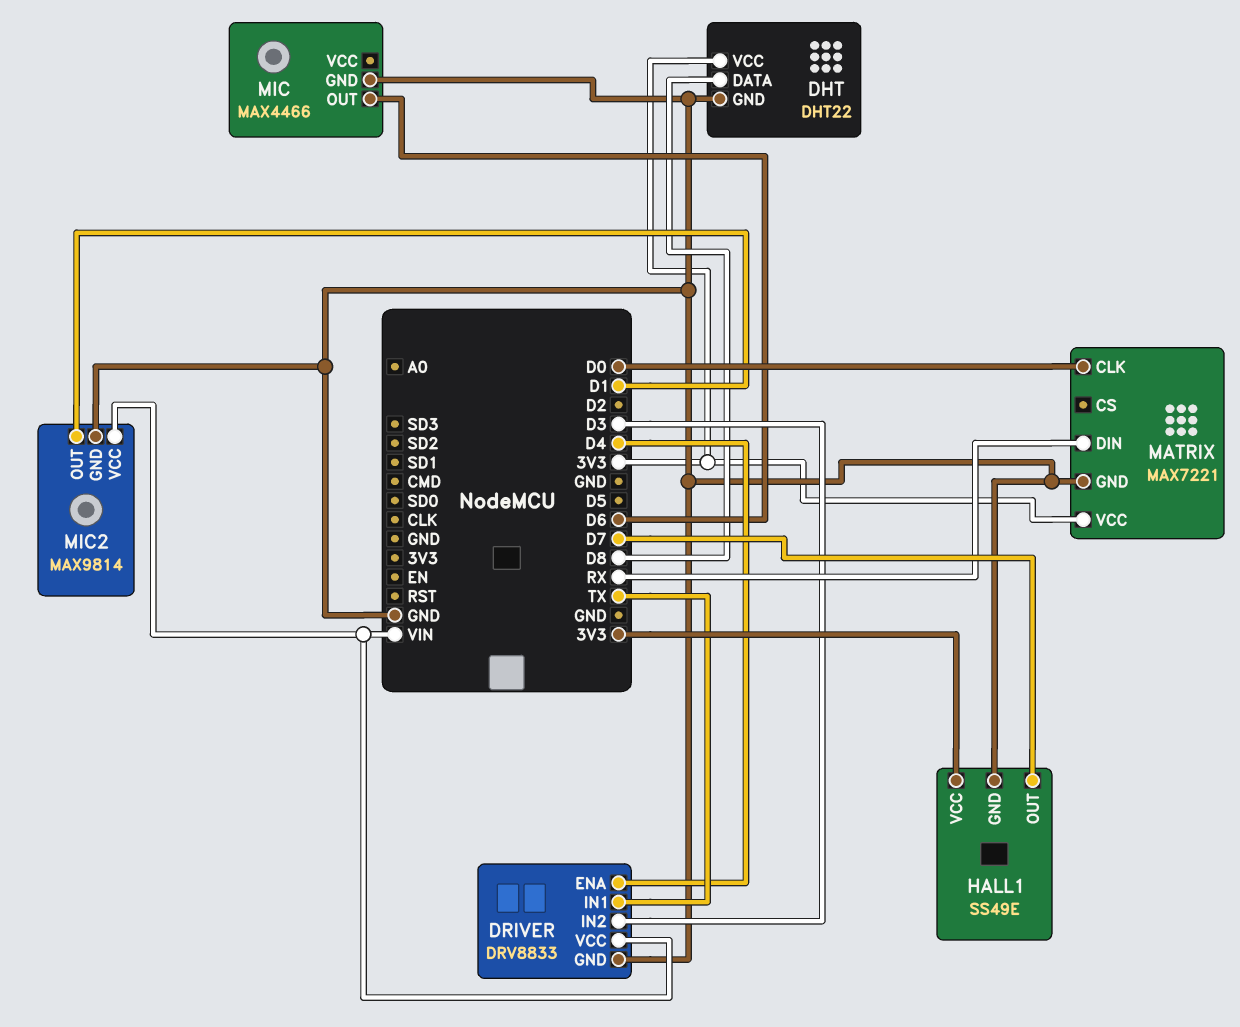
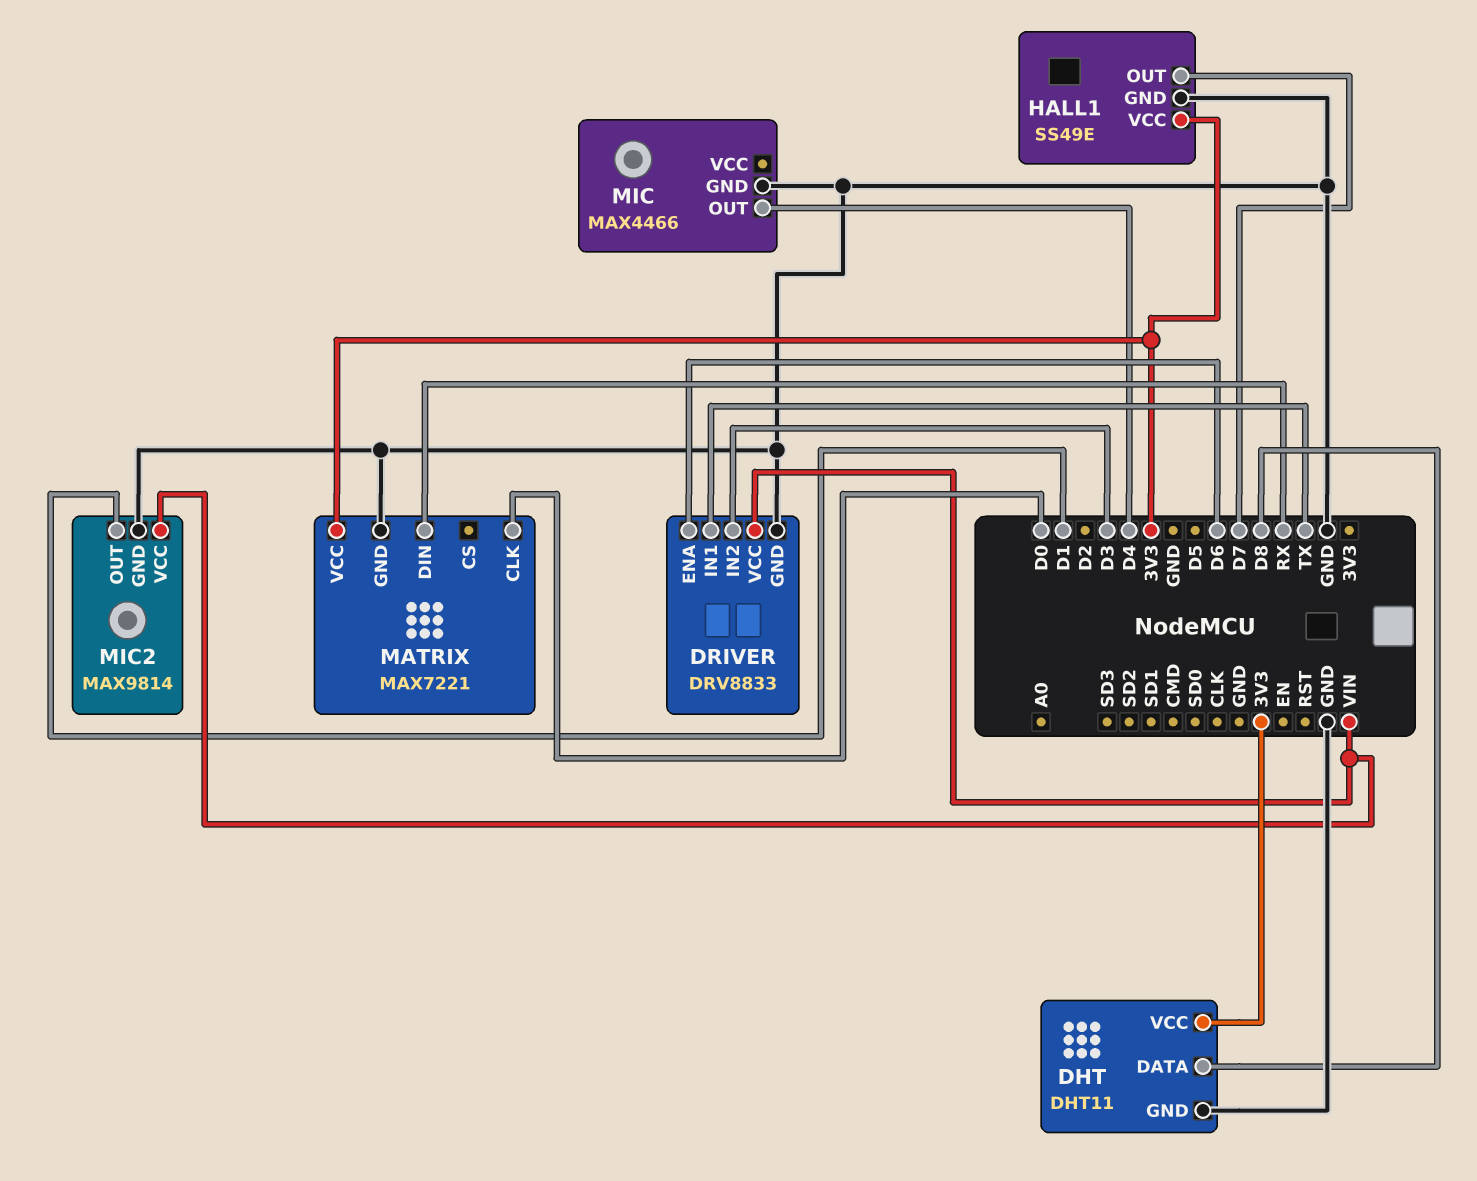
DHT: DHT22 -> DHT11
DRIVER pin ENA: D4 -> D6
MIC pin OUT: D6 -> D4

